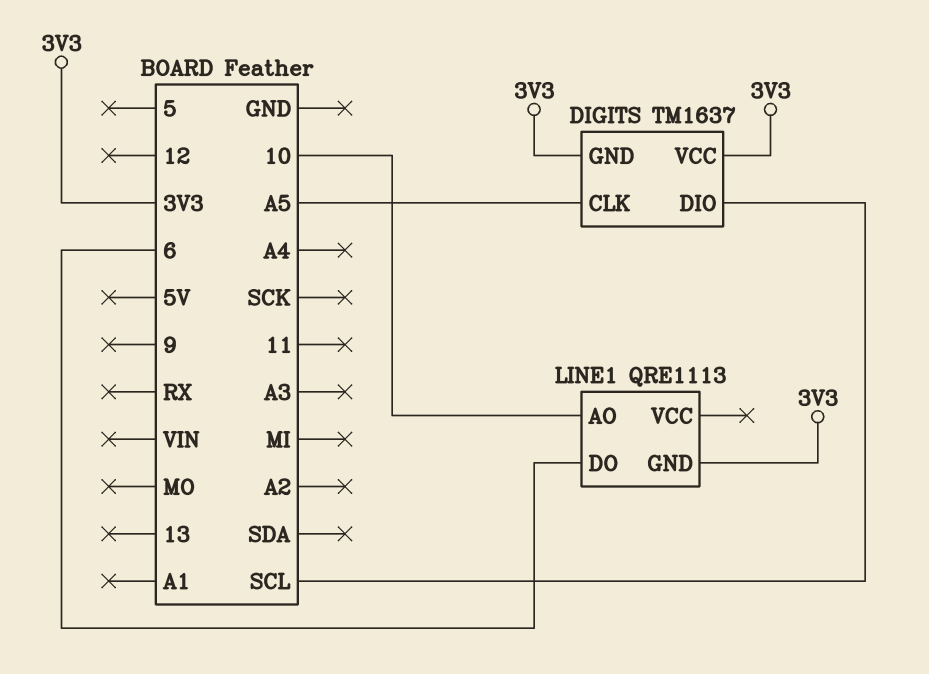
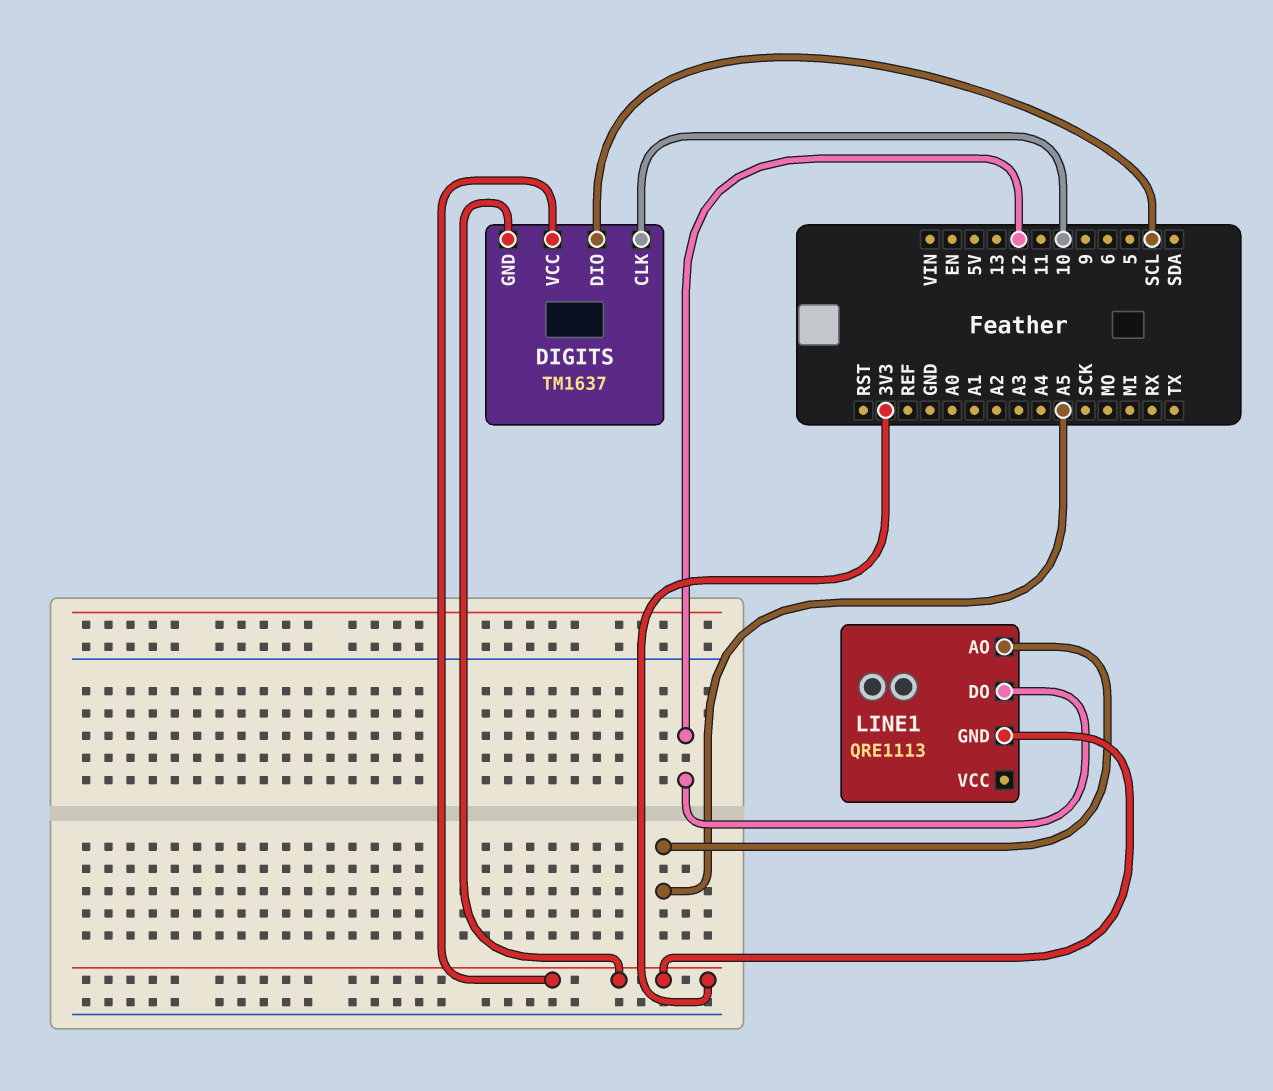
DIGITS pin CLK: A5 -> 10
LINE1 pin AO: 10 -> A5
LINE1 pin DO: 6 -> 12

